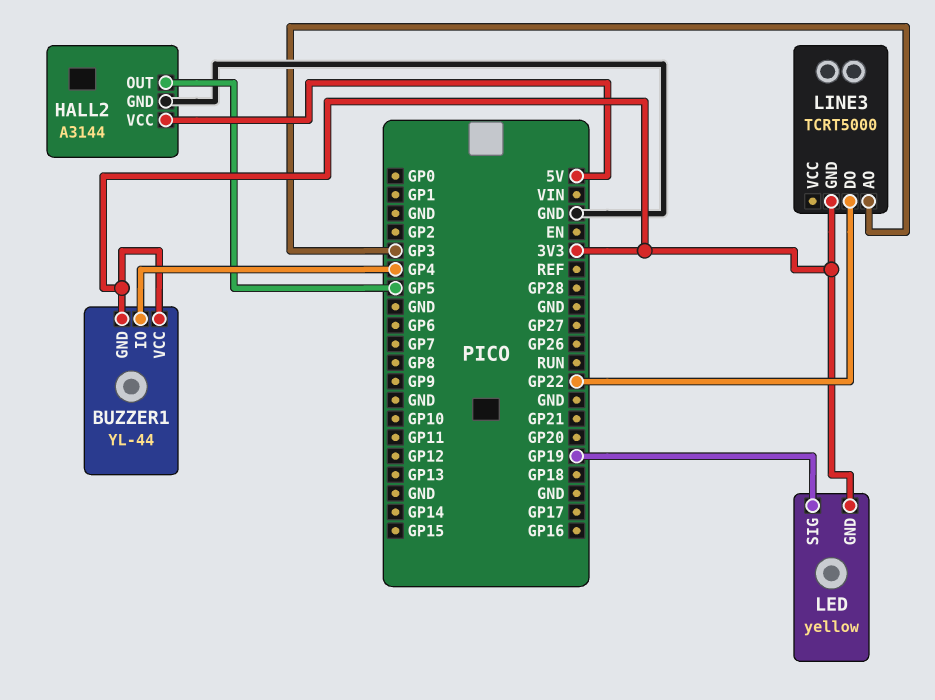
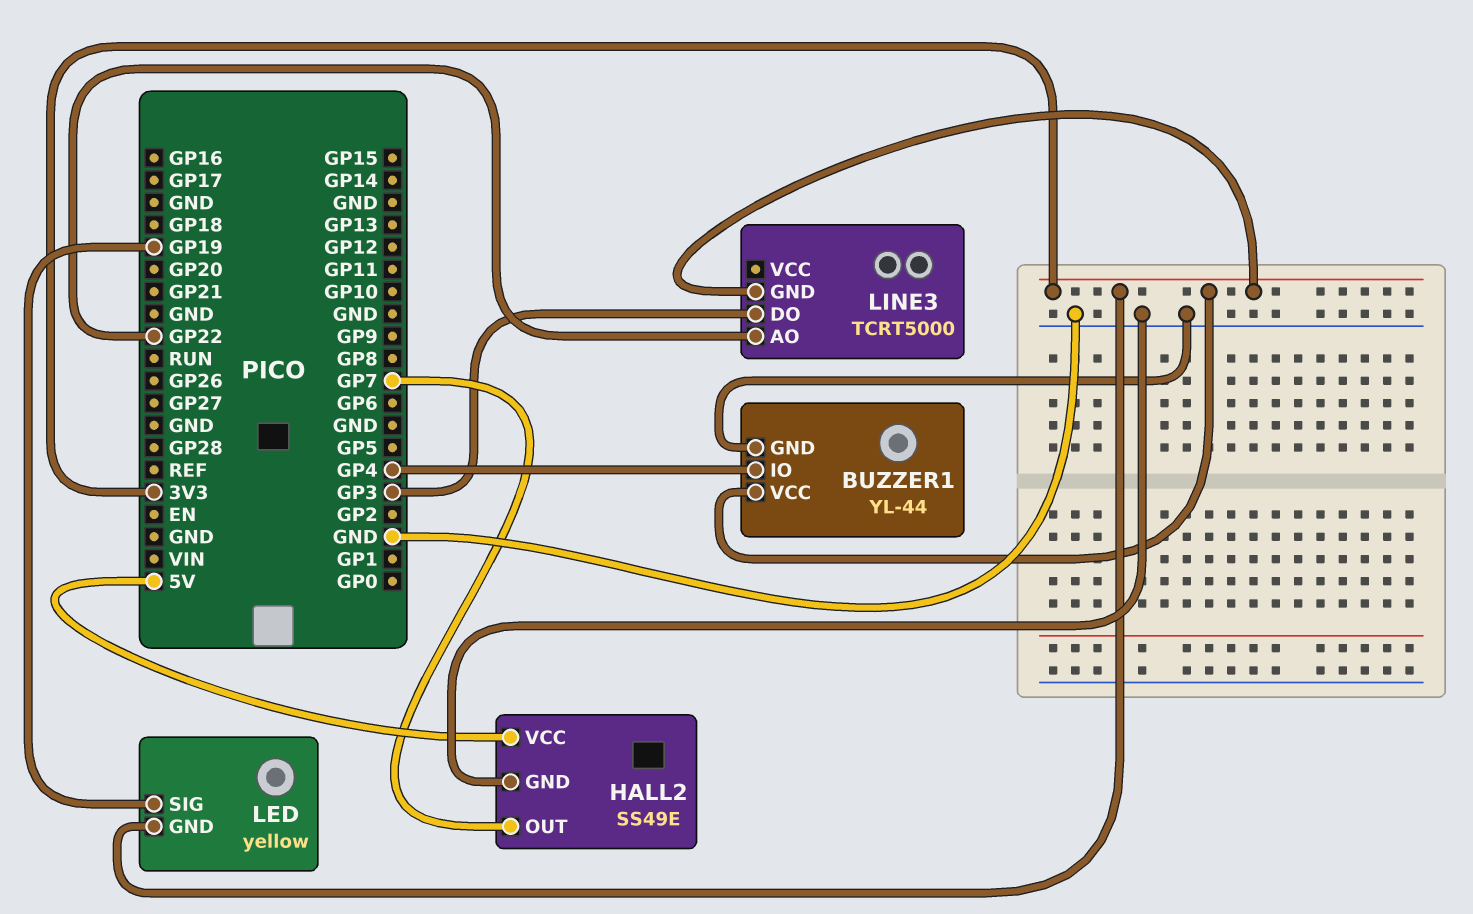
BUZZER1 pin GND: 3V3 -> GND
HALL2: A3144 -> SS49E
HALL2 pin OUT: GP5 -> GP7
LINE3 pin AO: GP3 -> GP22
LINE3 pin DO: GP22 -> GP3

